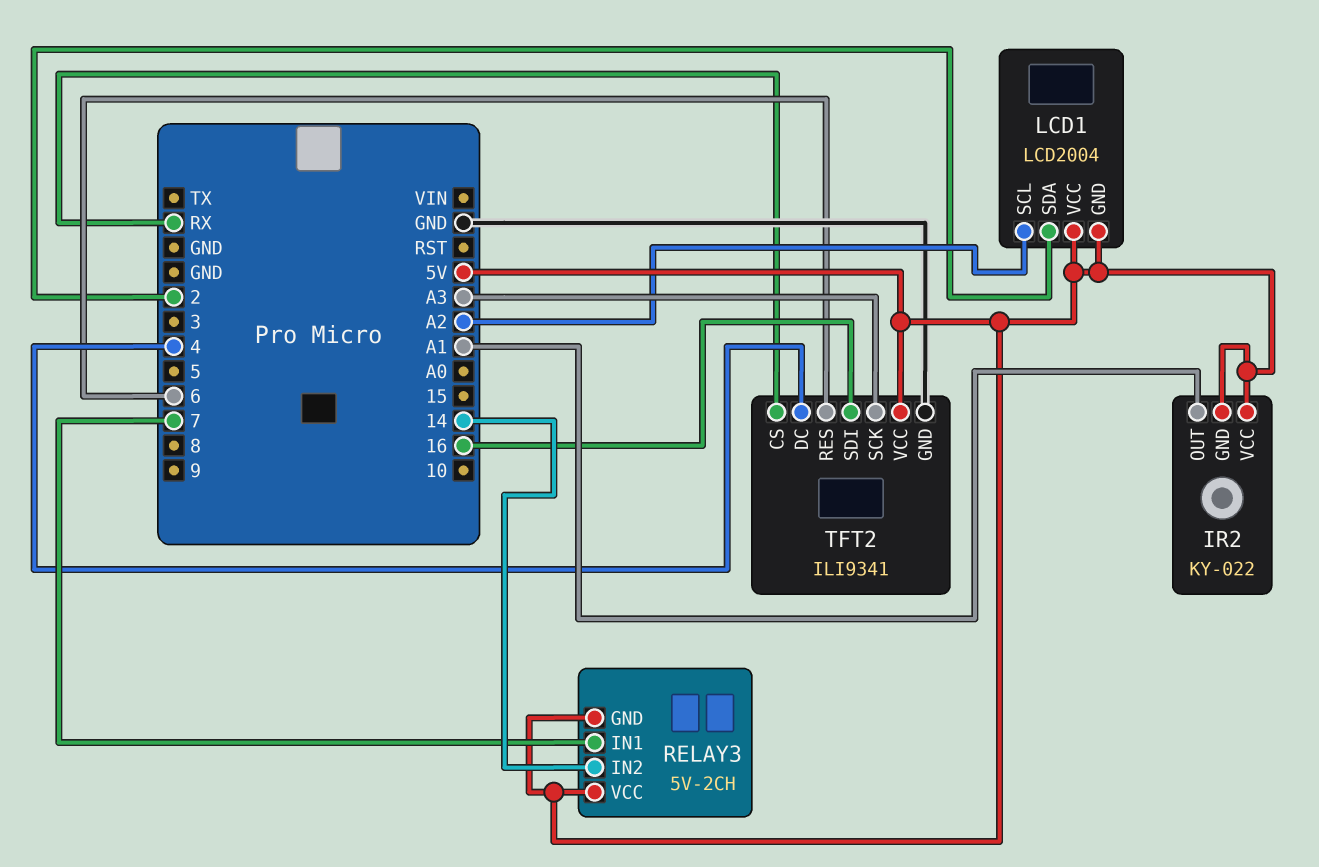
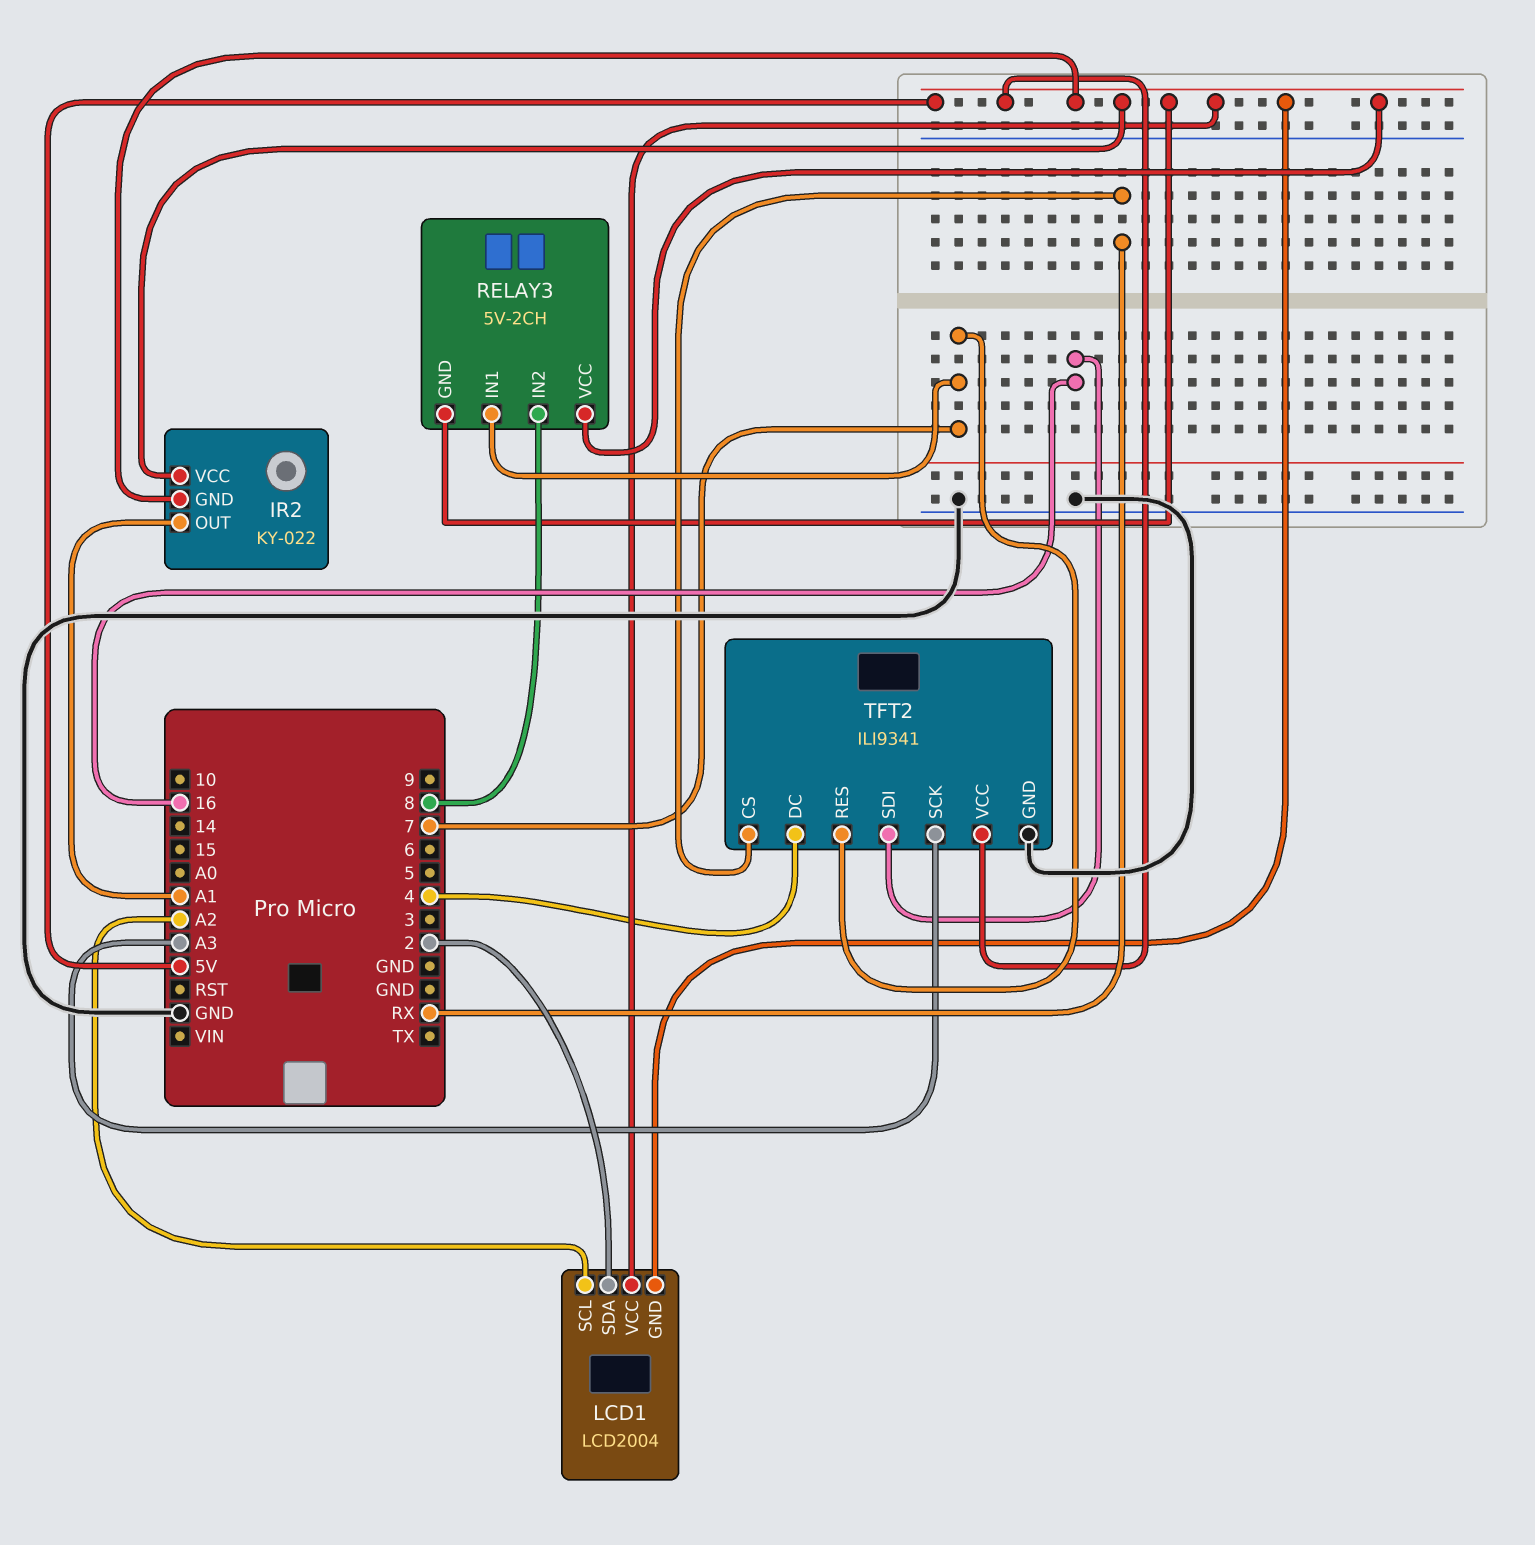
RELAY3 pin IN2: 14 -> 8
TFT2 pin RES: 6 -> 7

